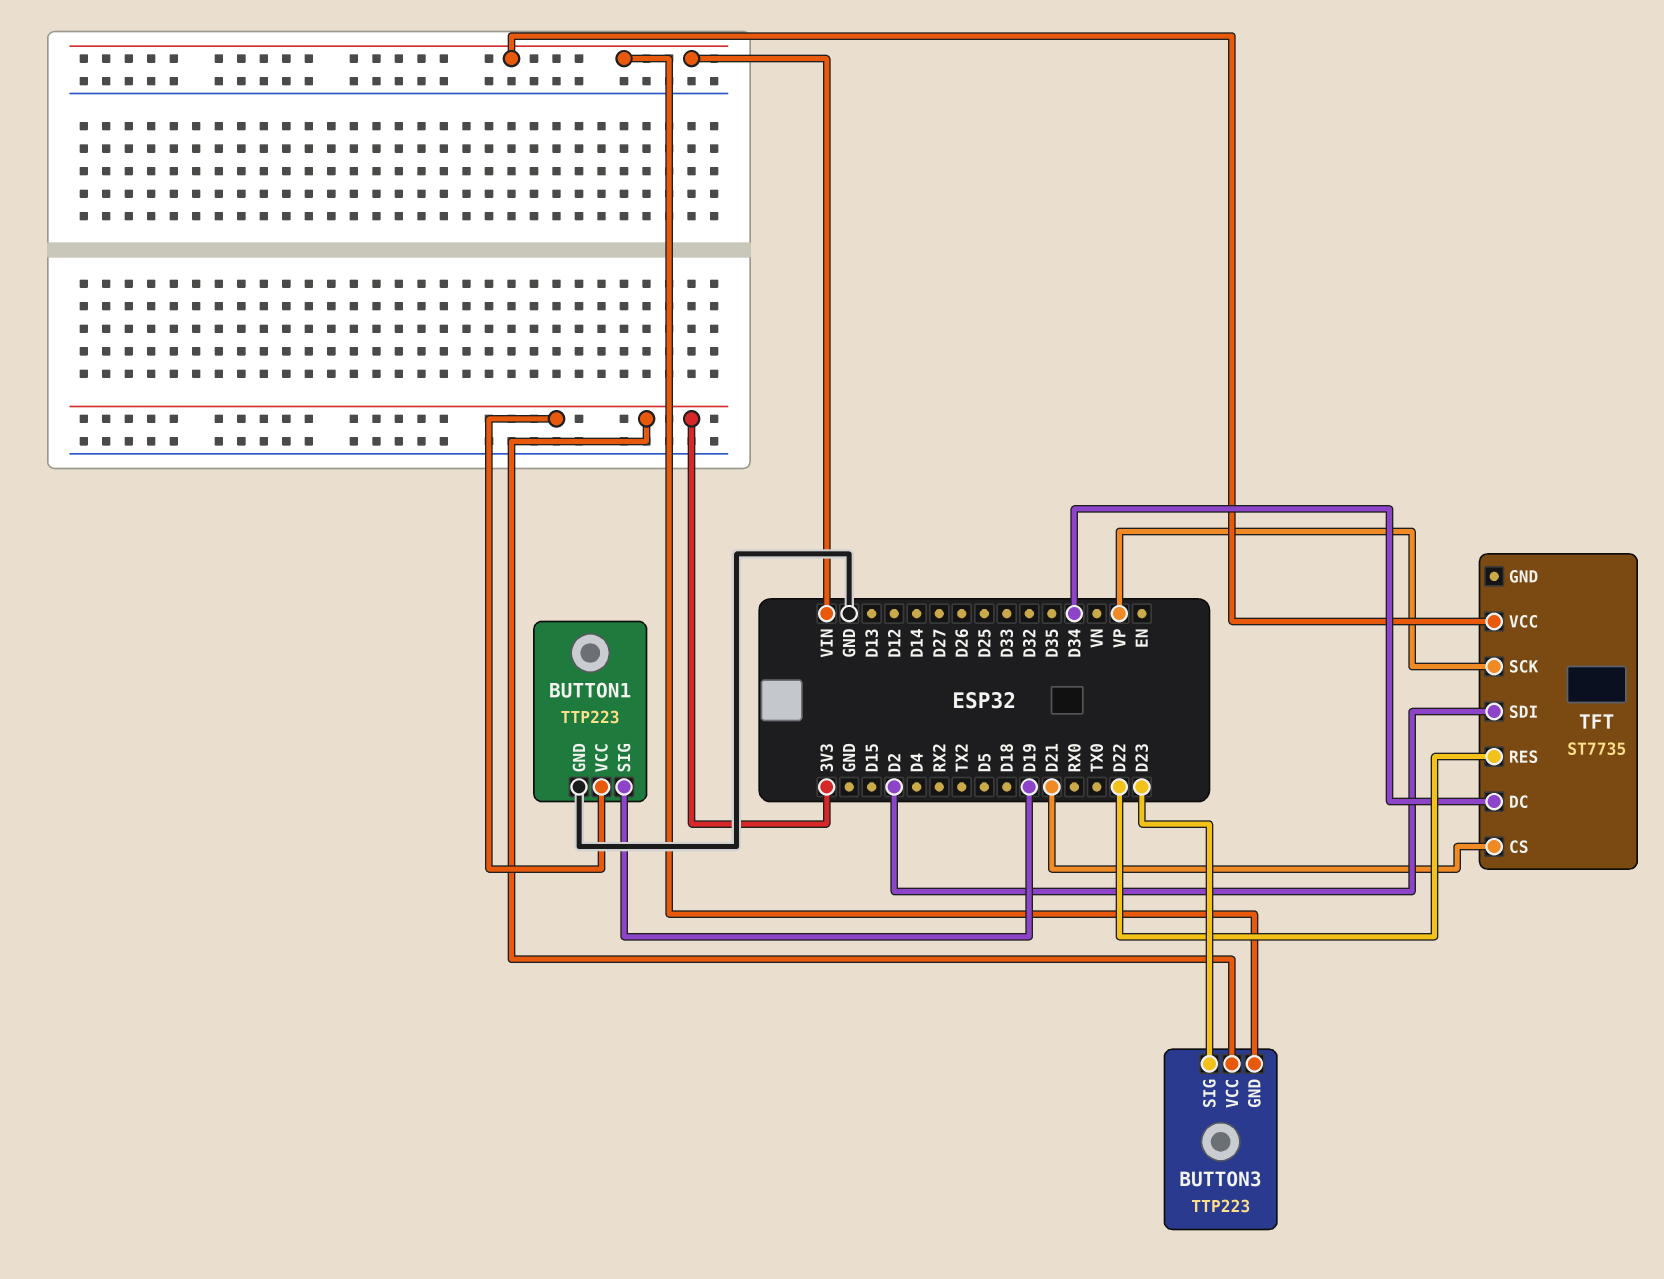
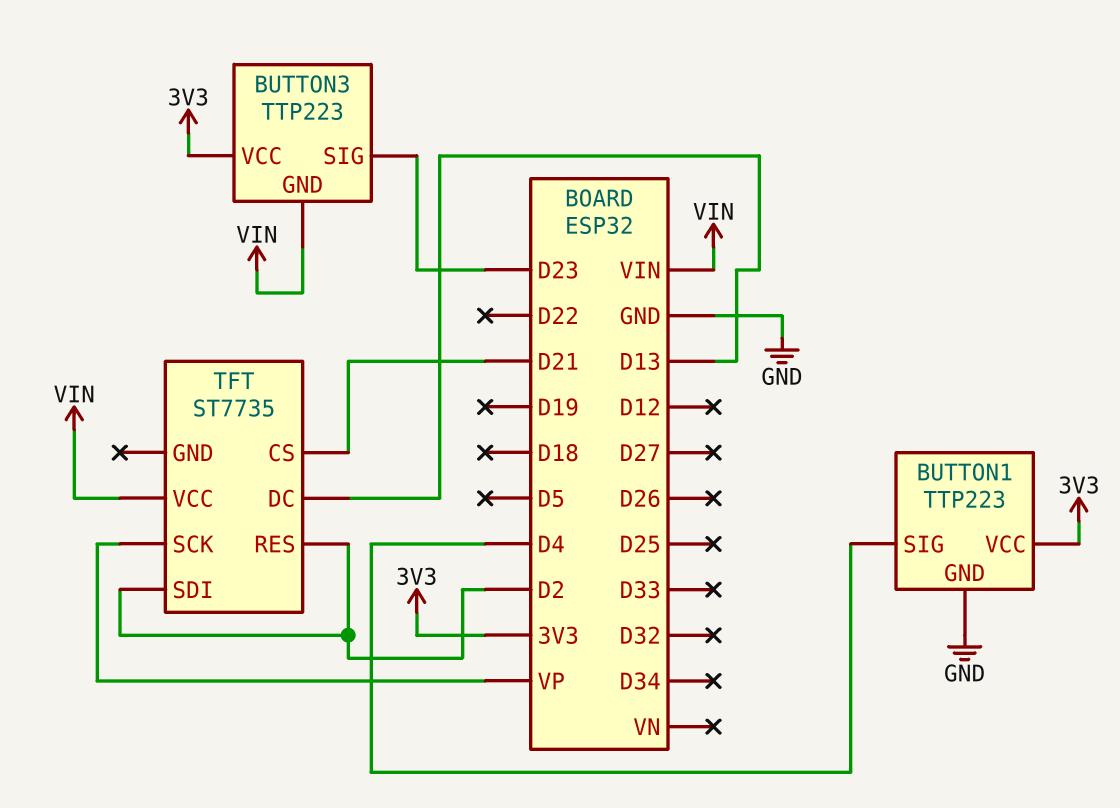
BUTTON1 pin SIG: D19 -> D4
TFT pin DC: D34 -> D13
TFT pin RES: D22 -> D2

